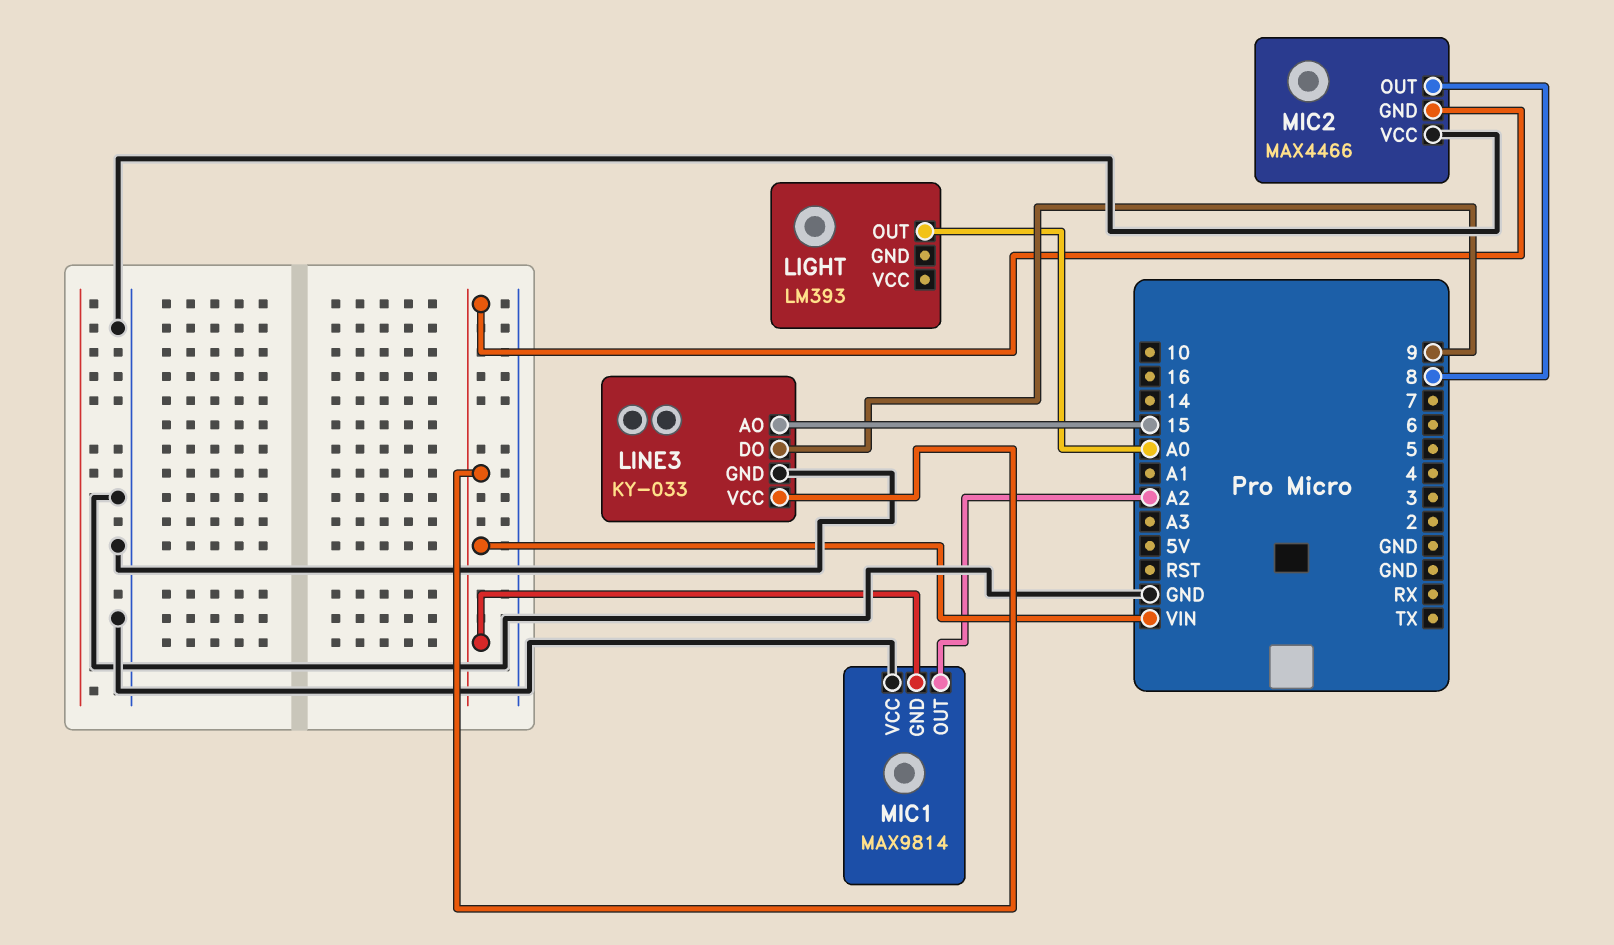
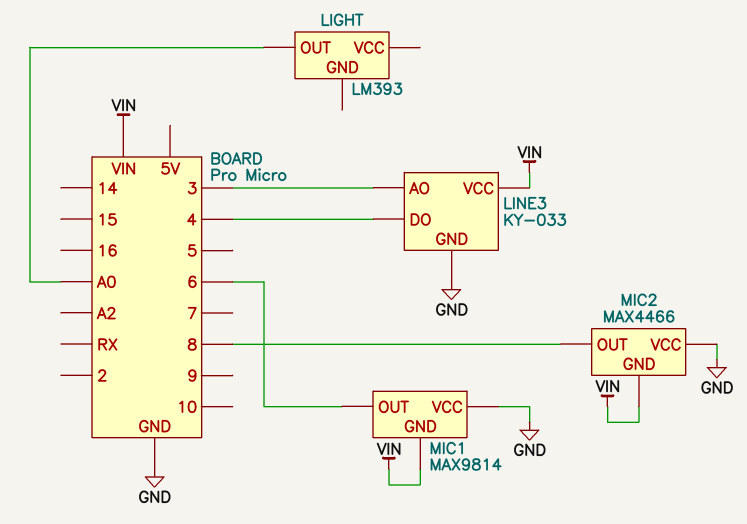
LINE3 pin AO: 15 -> 3
LINE3 pin DO: 9 -> 4
MIC1 pin OUT: A2 -> 6

